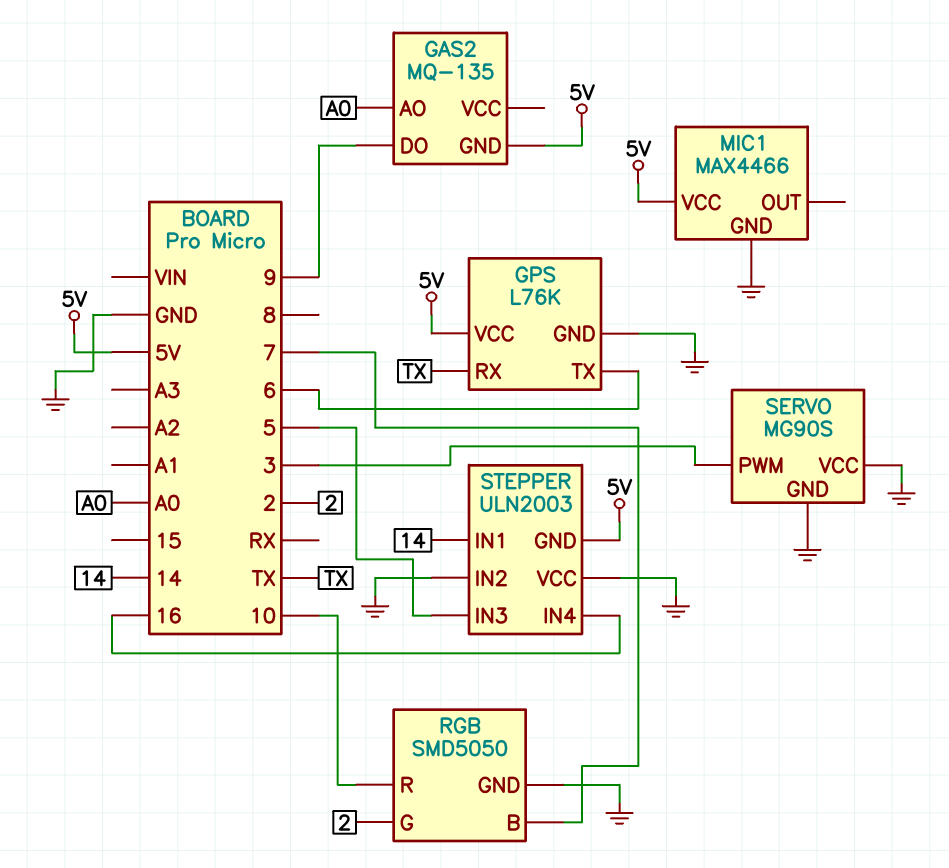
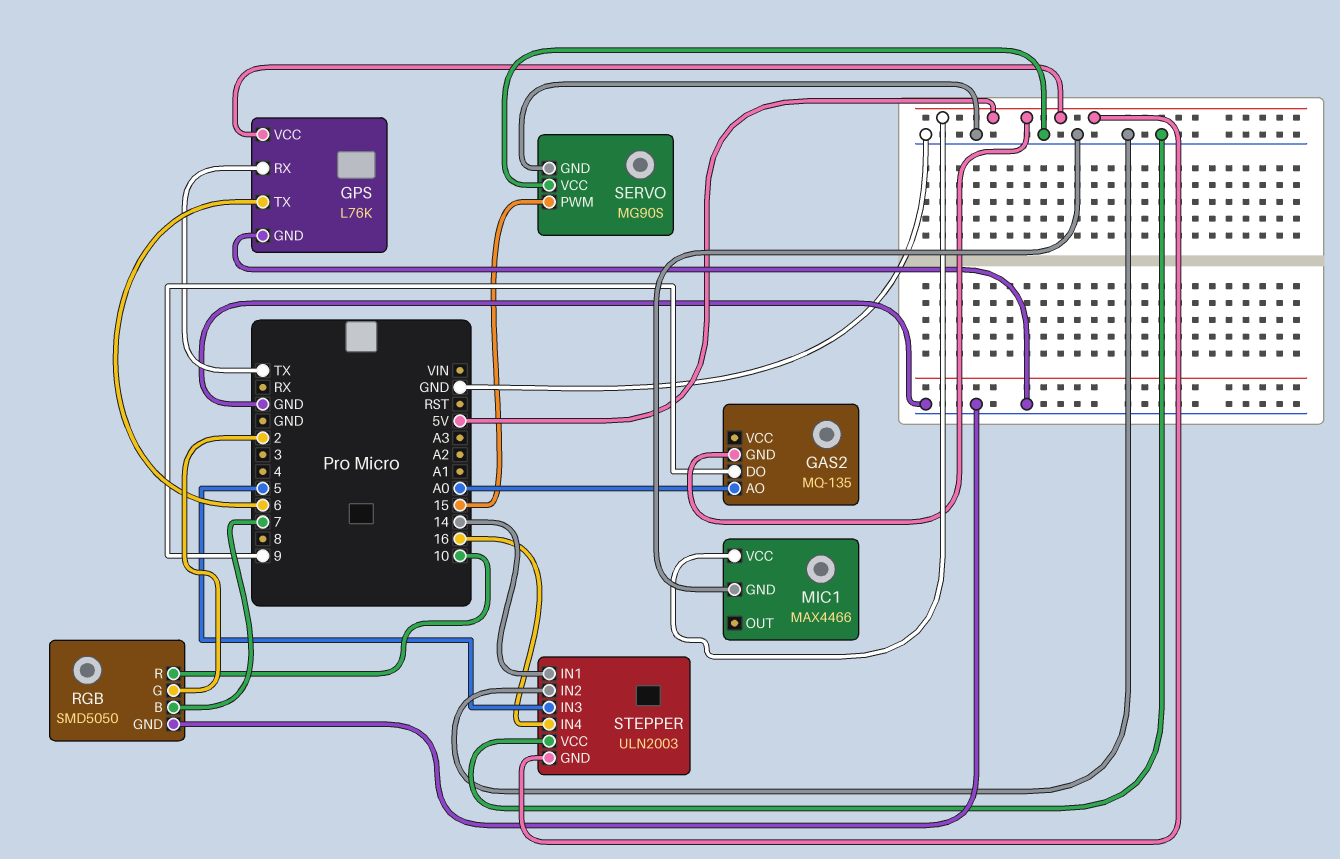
SERVO pin PWM: 3 -> 15

